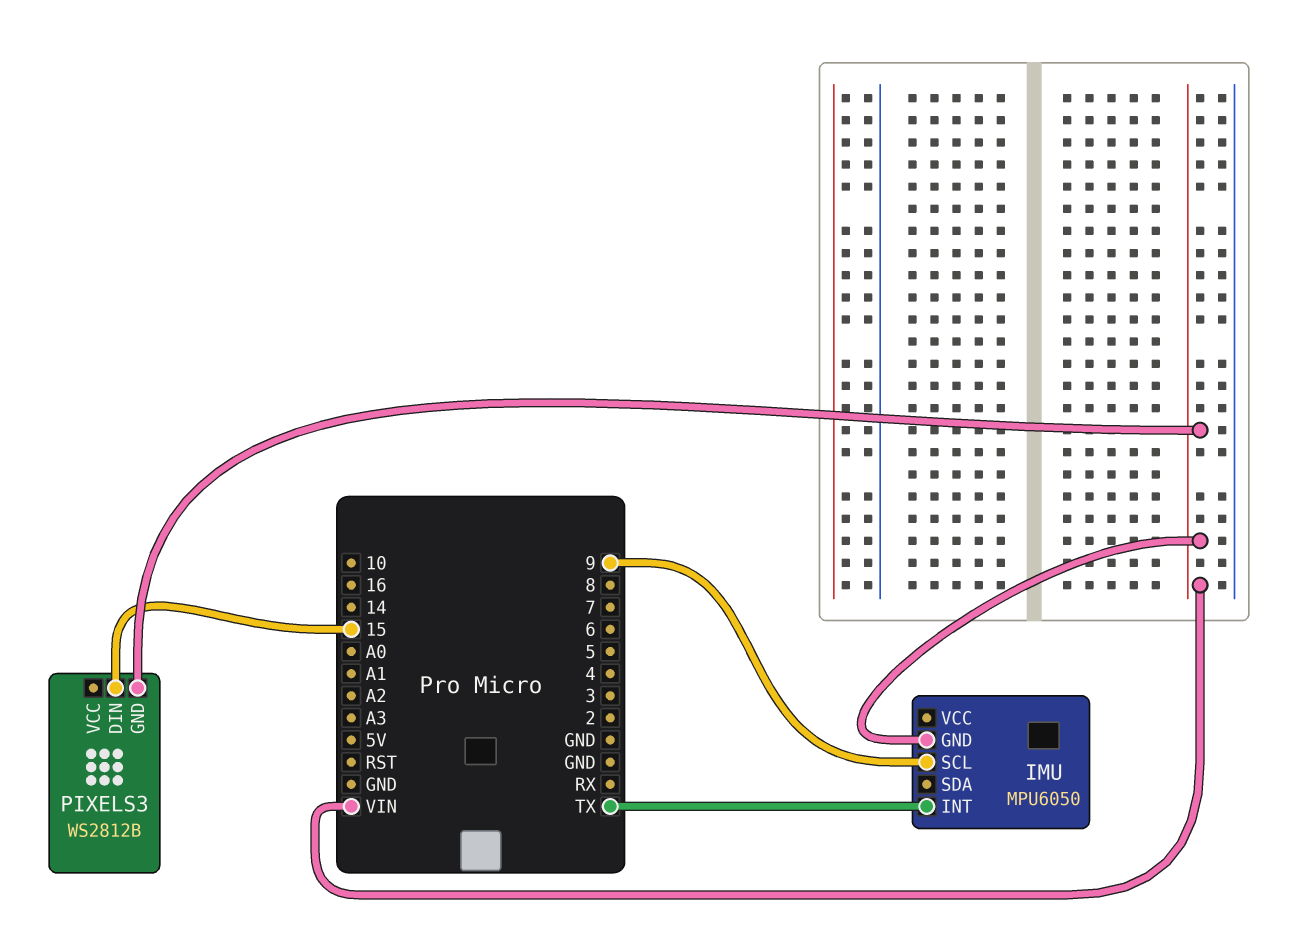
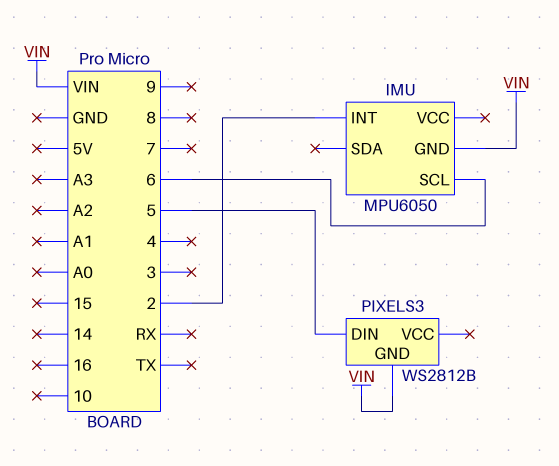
IMU pin INT: TX -> 2
IMU pin SCL: 9 -> 6
PIXELS3 pin DIN: 15 -> 5

